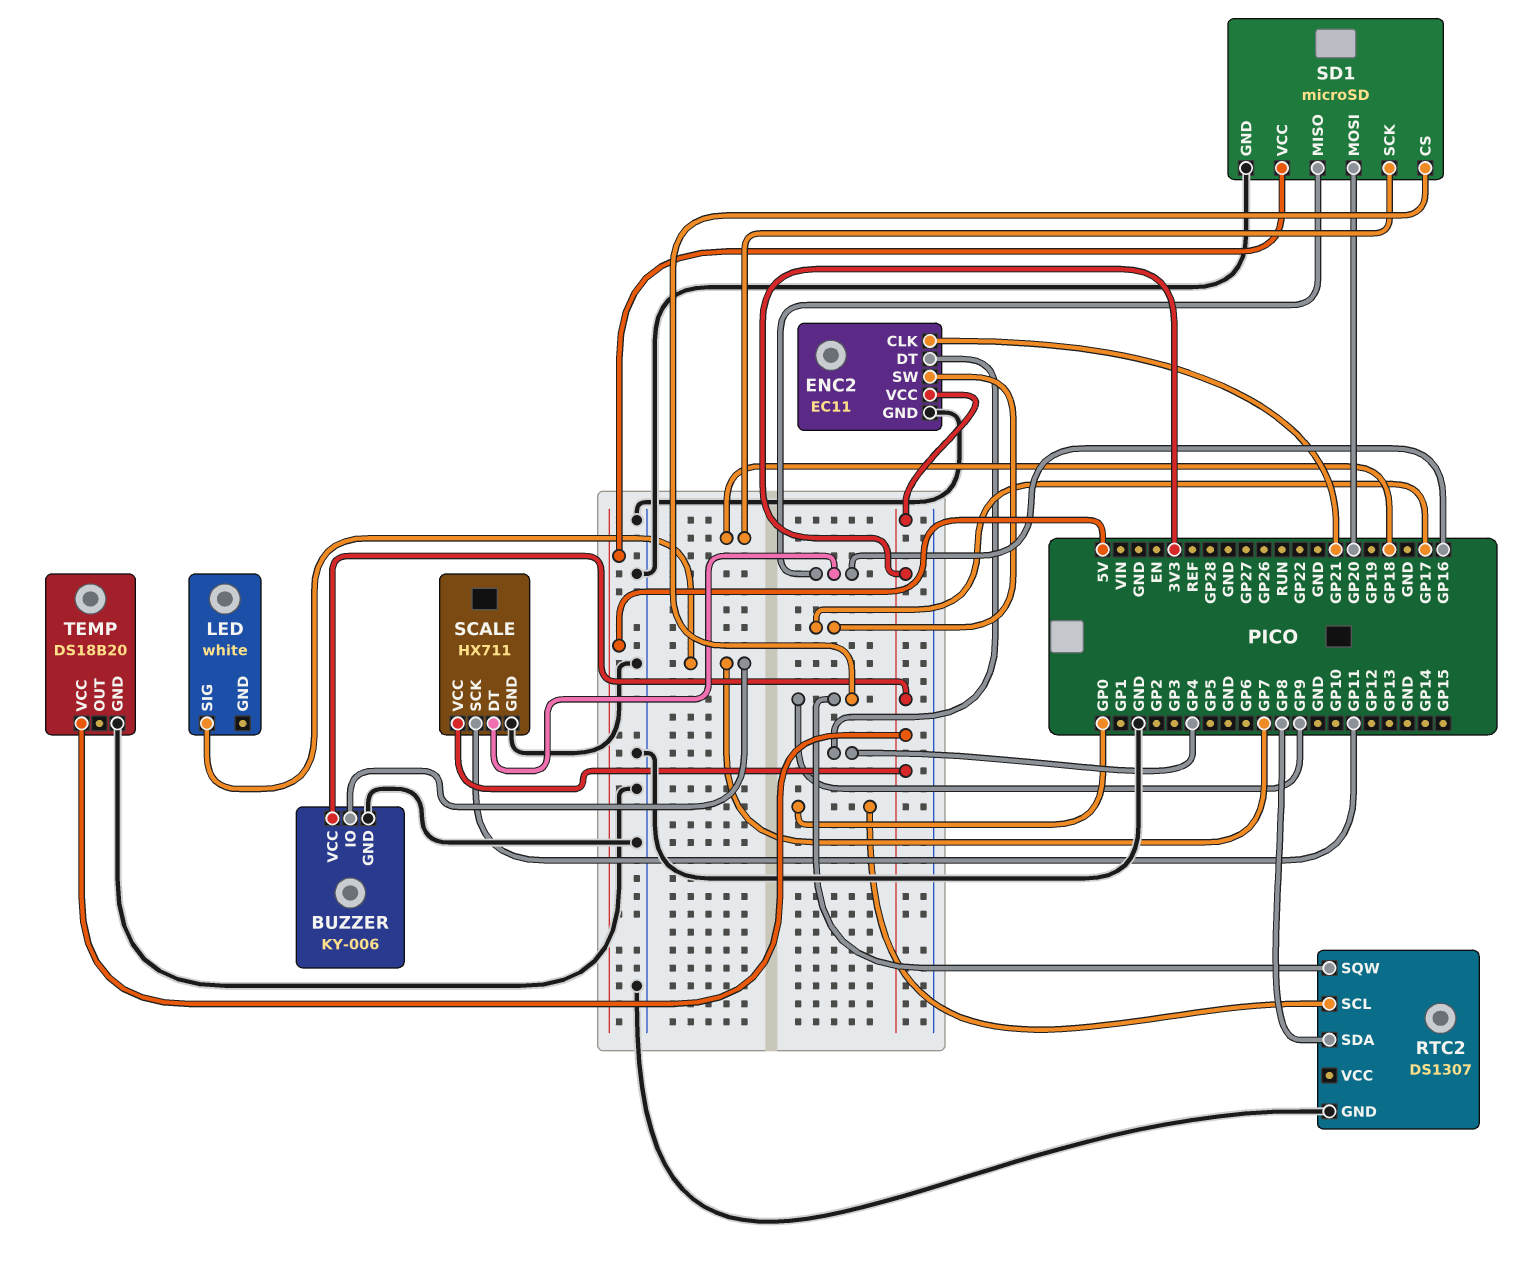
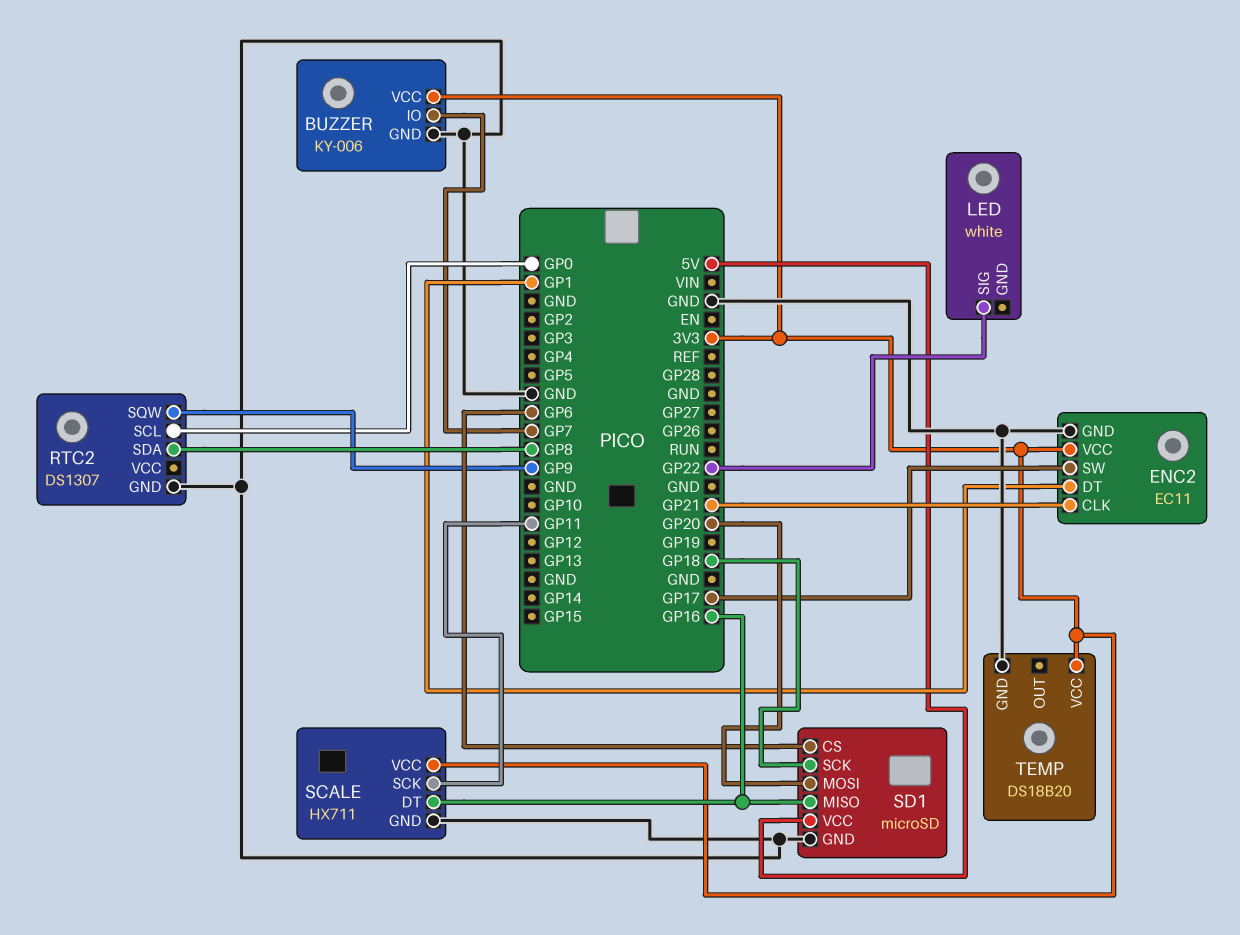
ENC2 pin DT: GP4 -> GP1
LED pin SIG: GP7 -> GP22
SD1 pin CS: GP9 -> GP6

